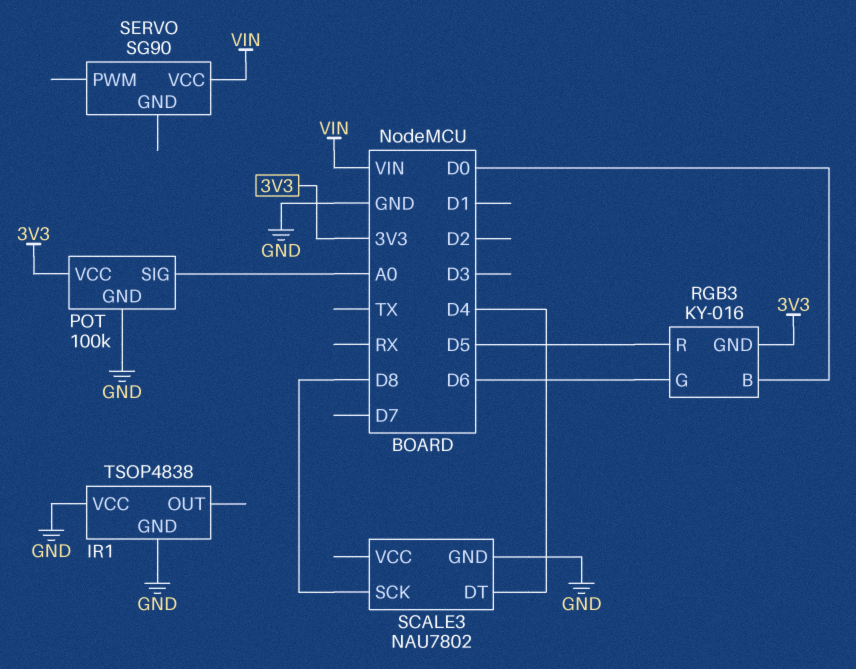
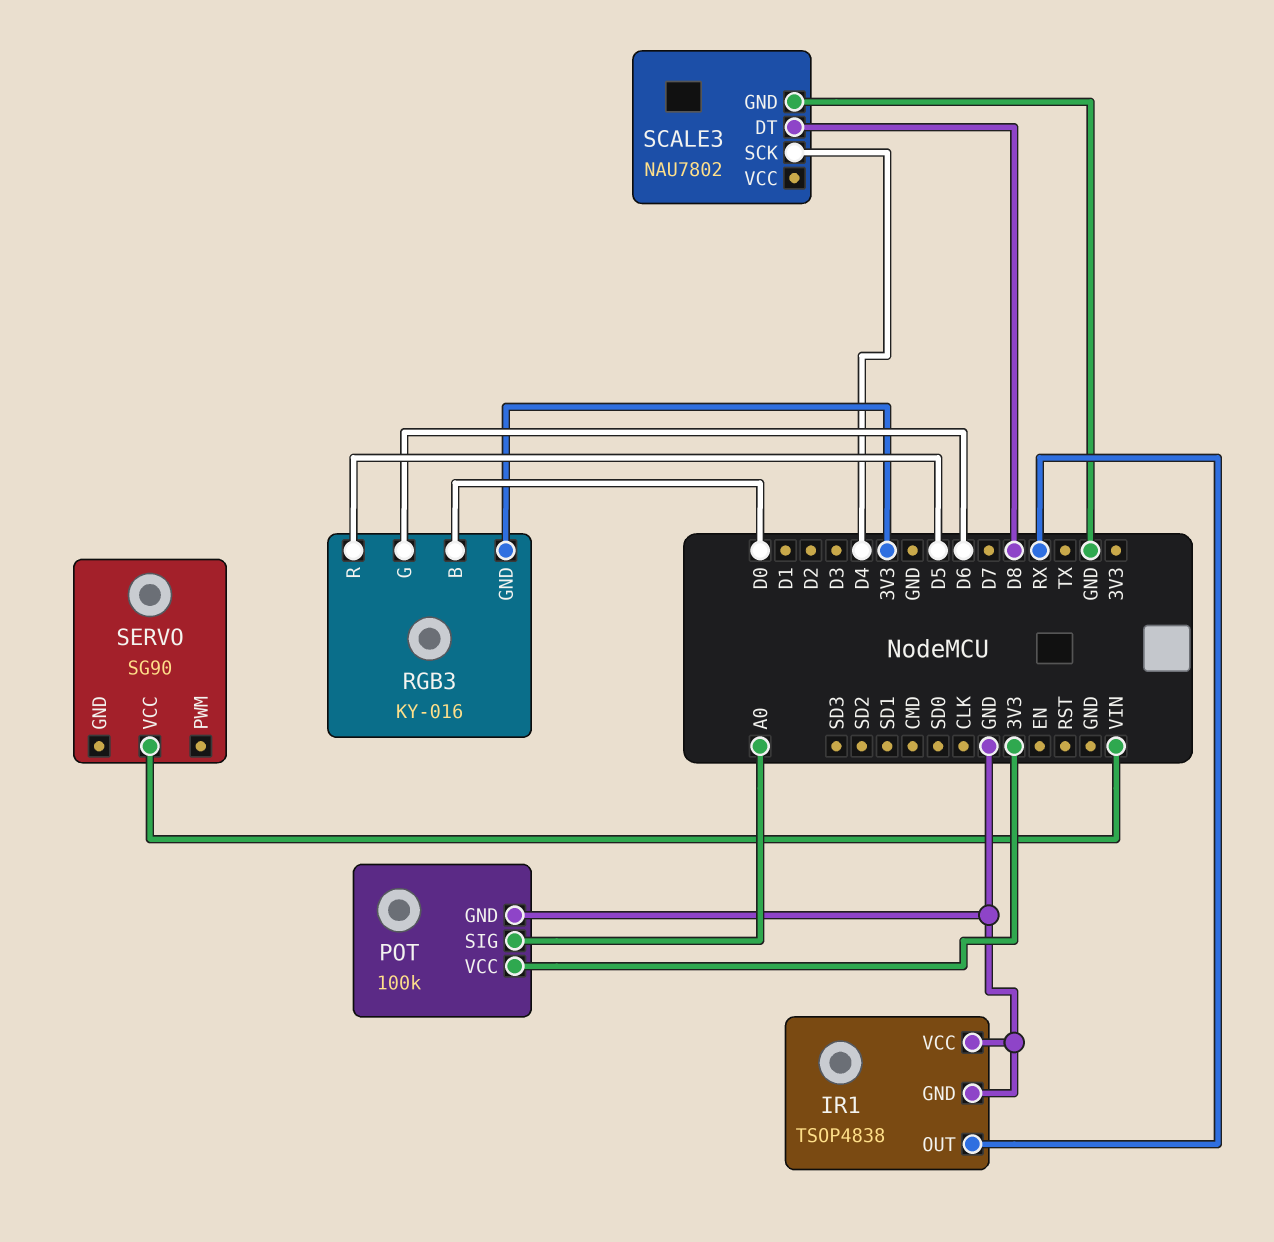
IR1 pin OUT: none -> RX
SCALE3 pin DT: D4 -> D8
SCALE3 pin SCK: D8 -> D4

